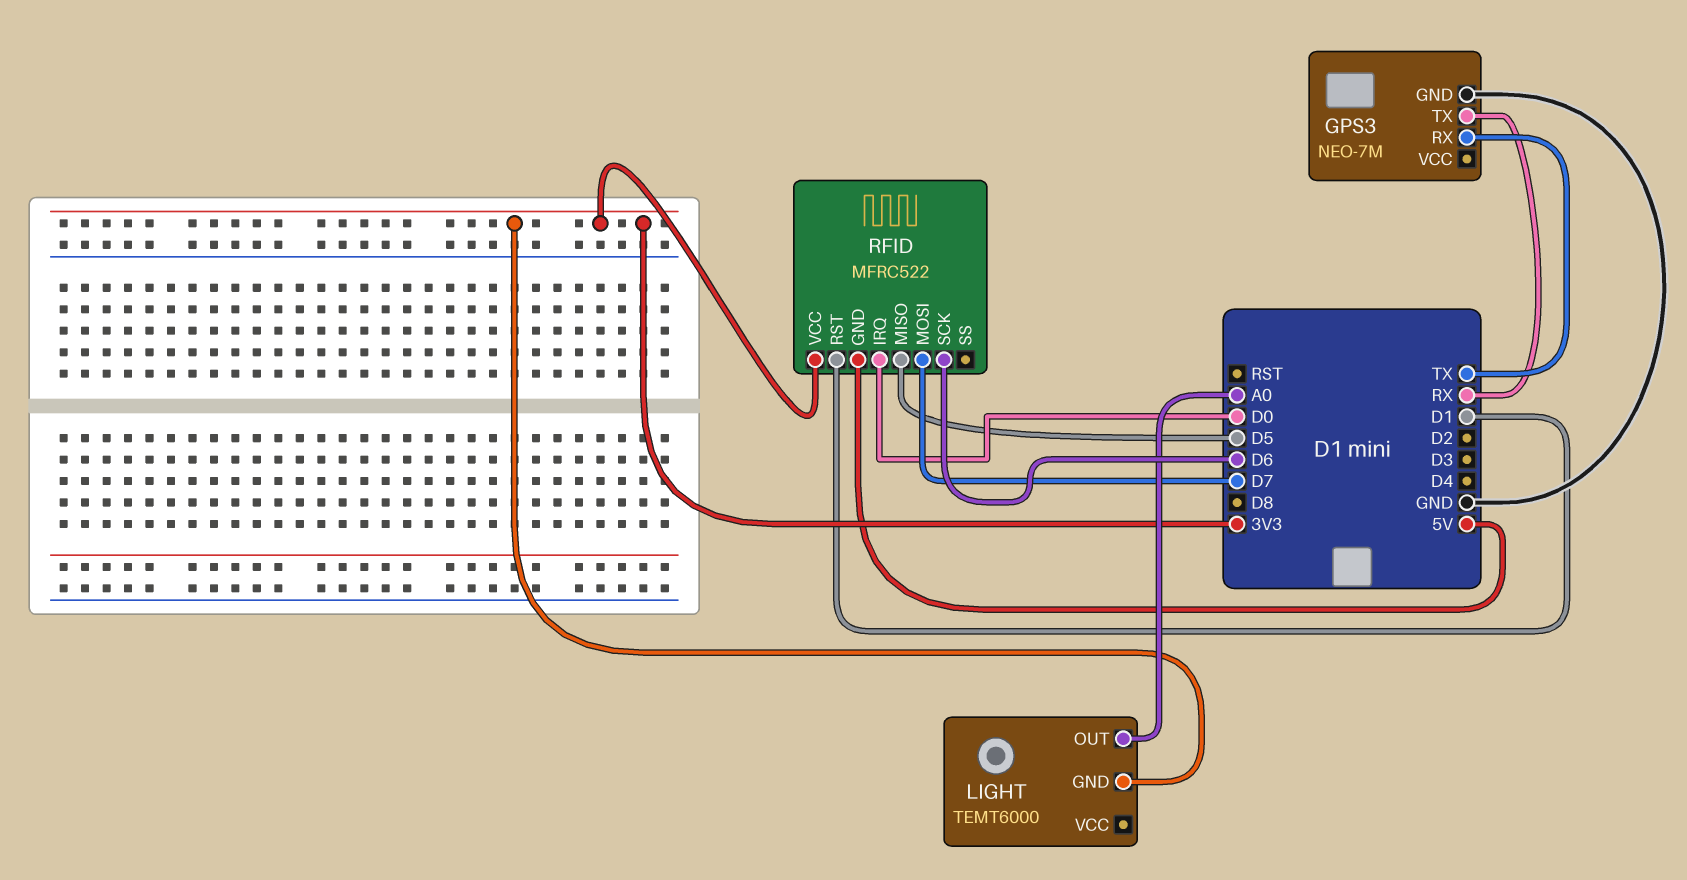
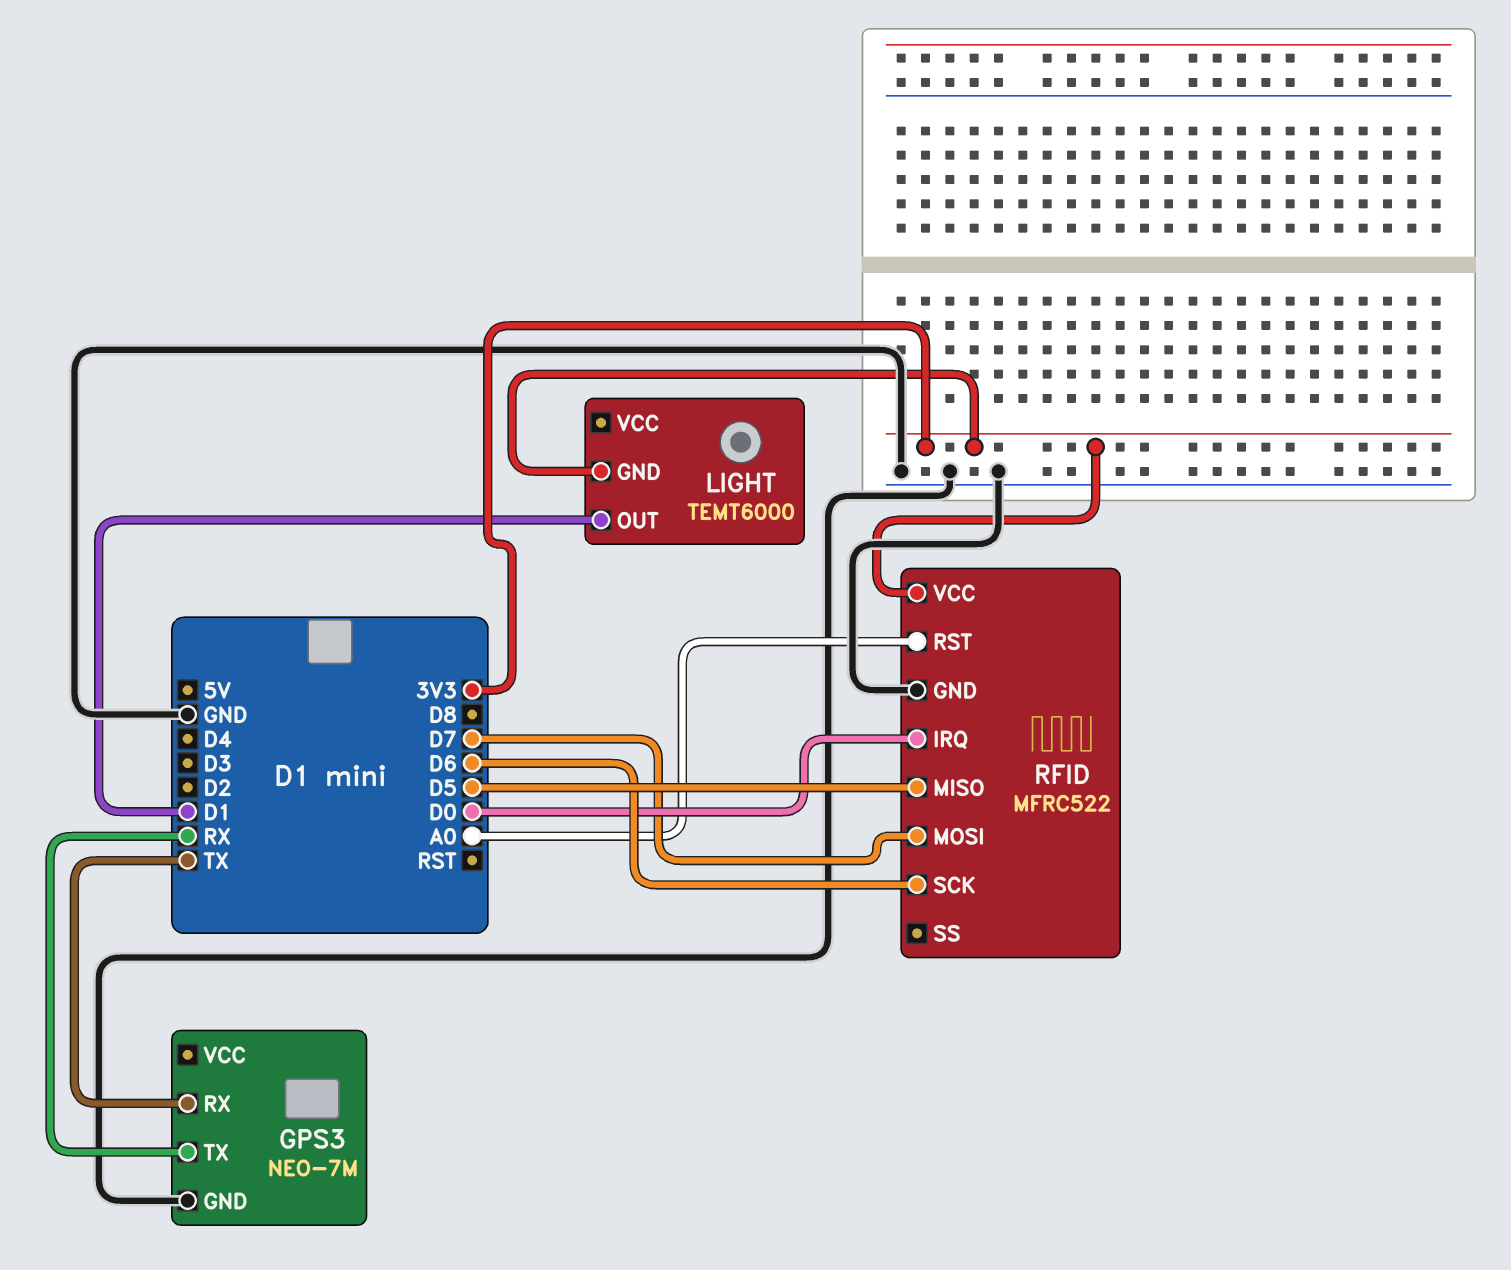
LIGHT pin OUT: A0 -> D1
RFID pin GND: 5V -> GND
RFID pin RST: D1 -> A0

